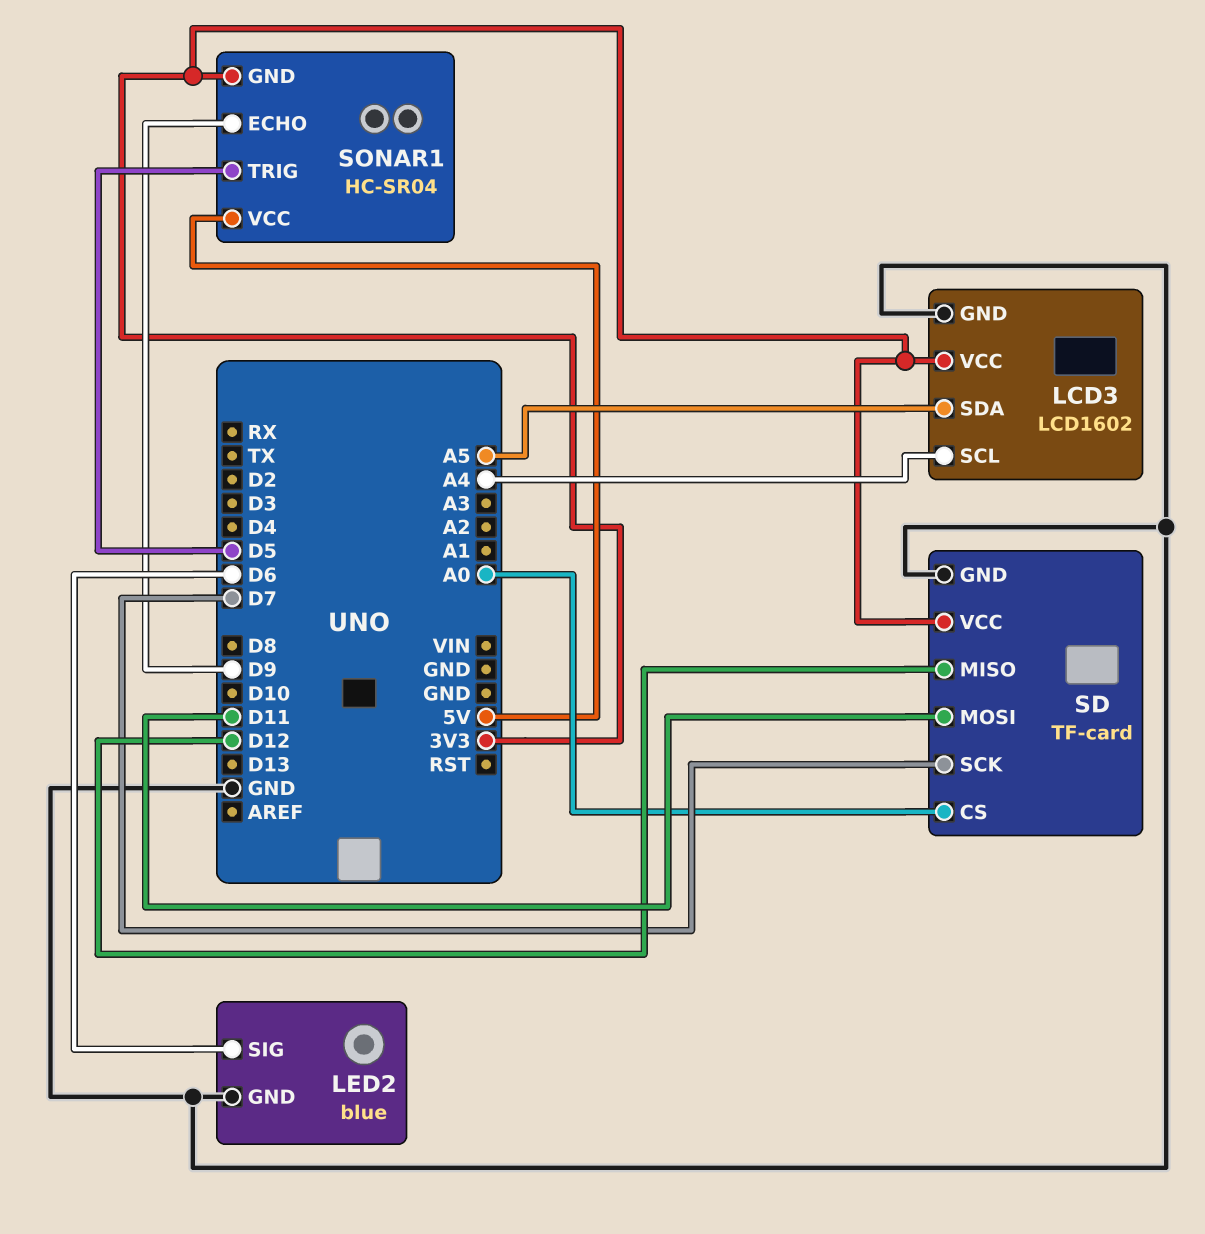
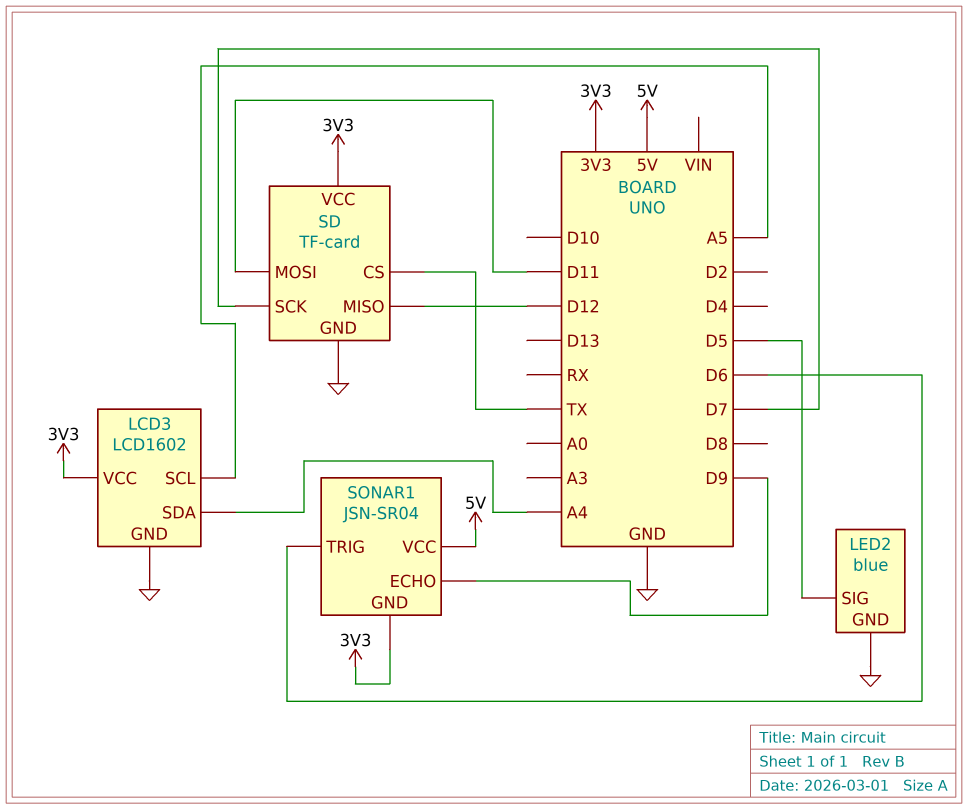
LCD3 pin SCL: A4 -> A5
LCD3 pin SDA: A5 -> A4
LED2 pin SIG: D6 -> D5
SD pin CS: A0 -> TX
SONAR1: HC-SR04 -> JSN-SR04
SONAR1 pin TRIG: D5 -> D6

